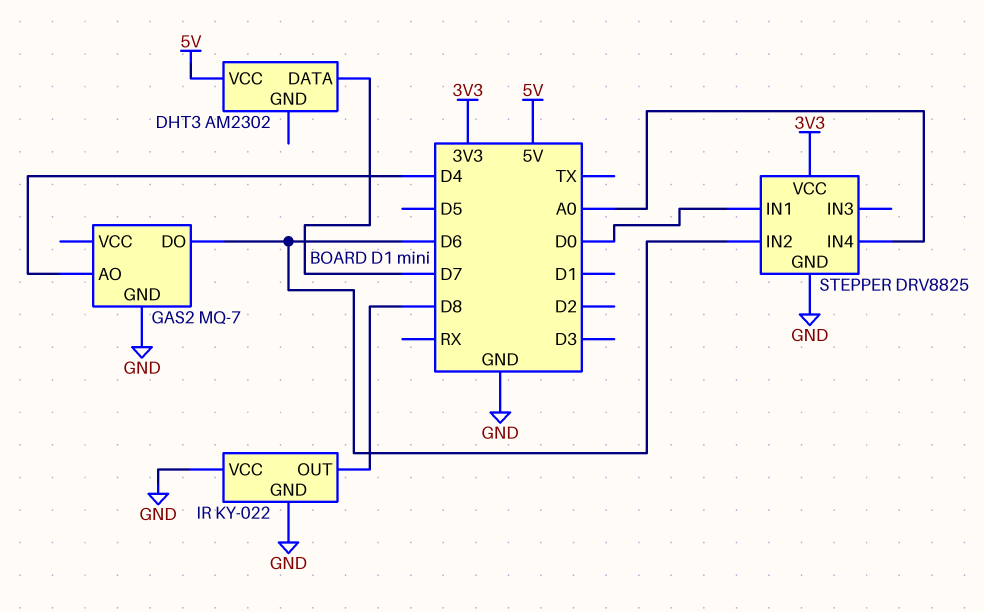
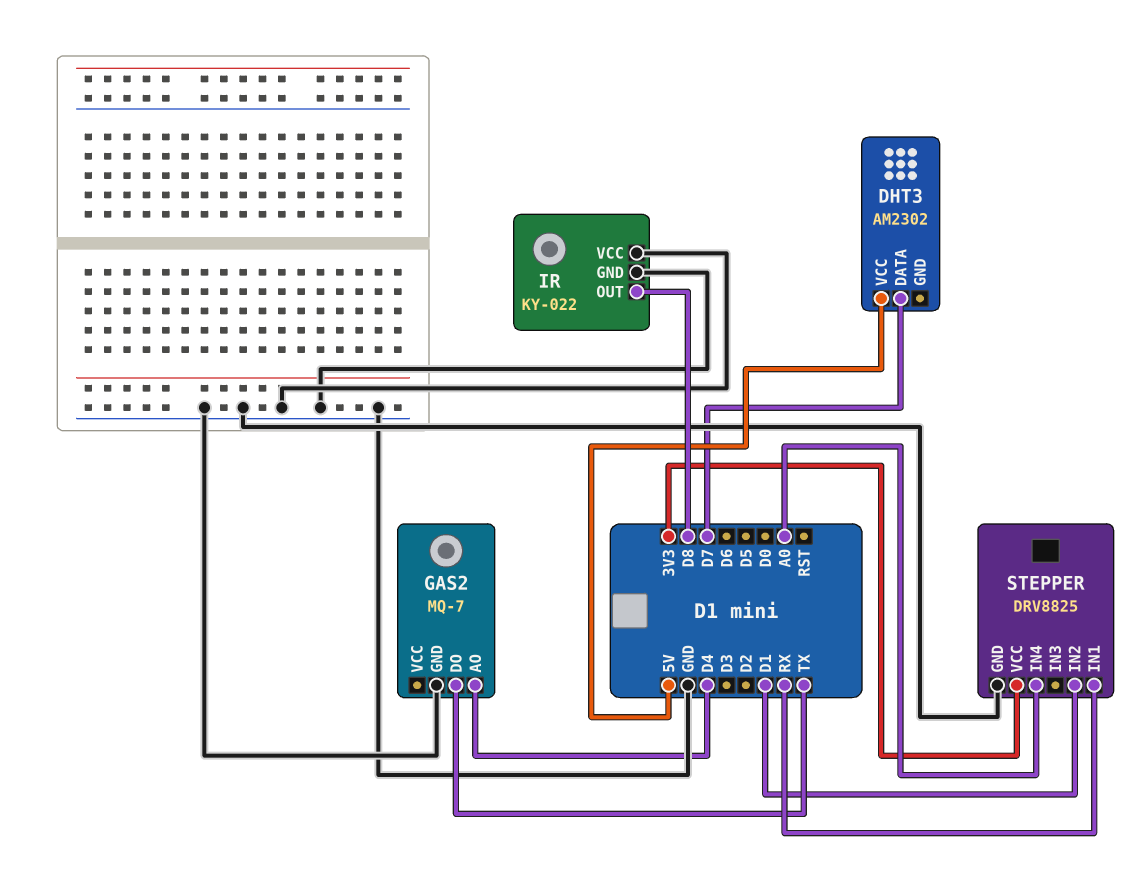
GAS2 pin DO: D6 -> TX
STEPPER pin IN1: D0 -> RX
STEPPER pin IN2: D6 -> D1

